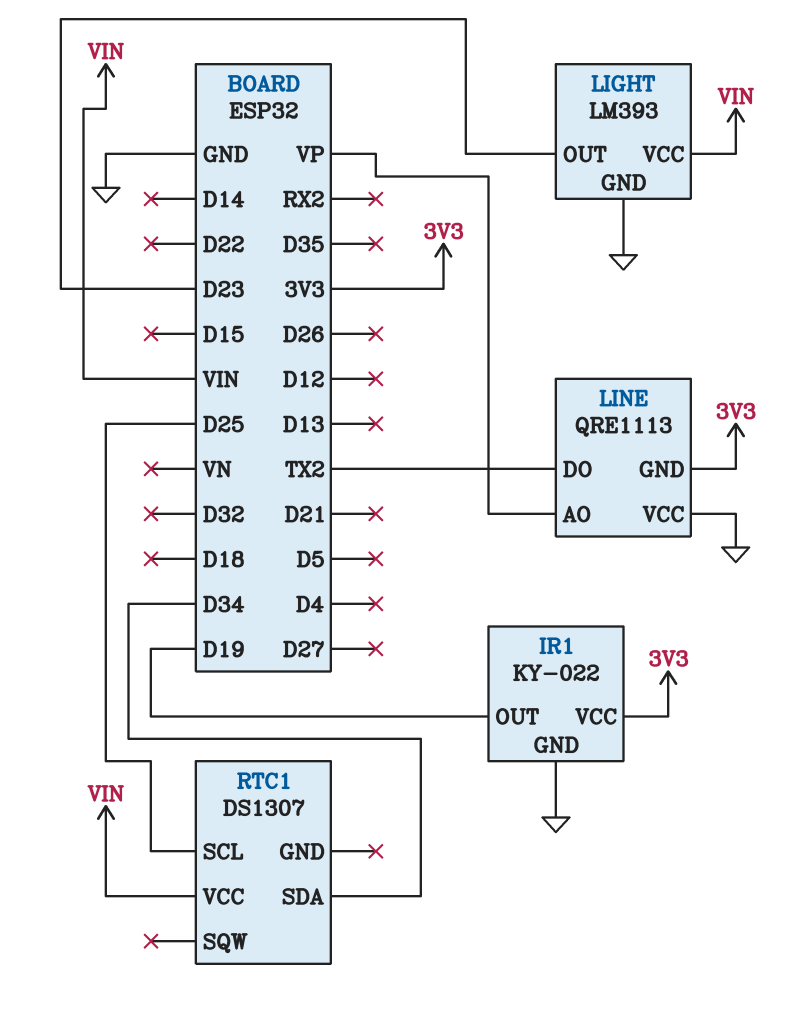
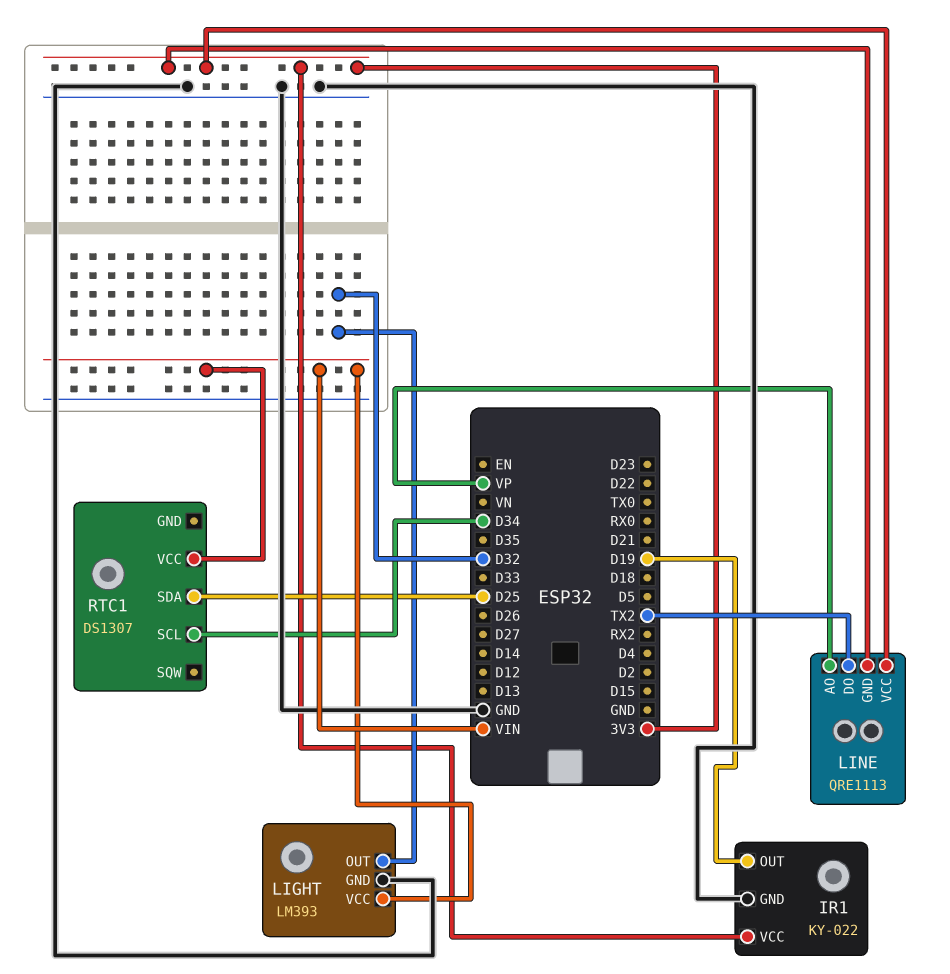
LIGHT pin OUT: D23 -> D32
LINE pin VCC: GND -> 3V3
RTC1 pin SCL: D25 -> D34
RTC1 pin SDA: D34 -> D25

